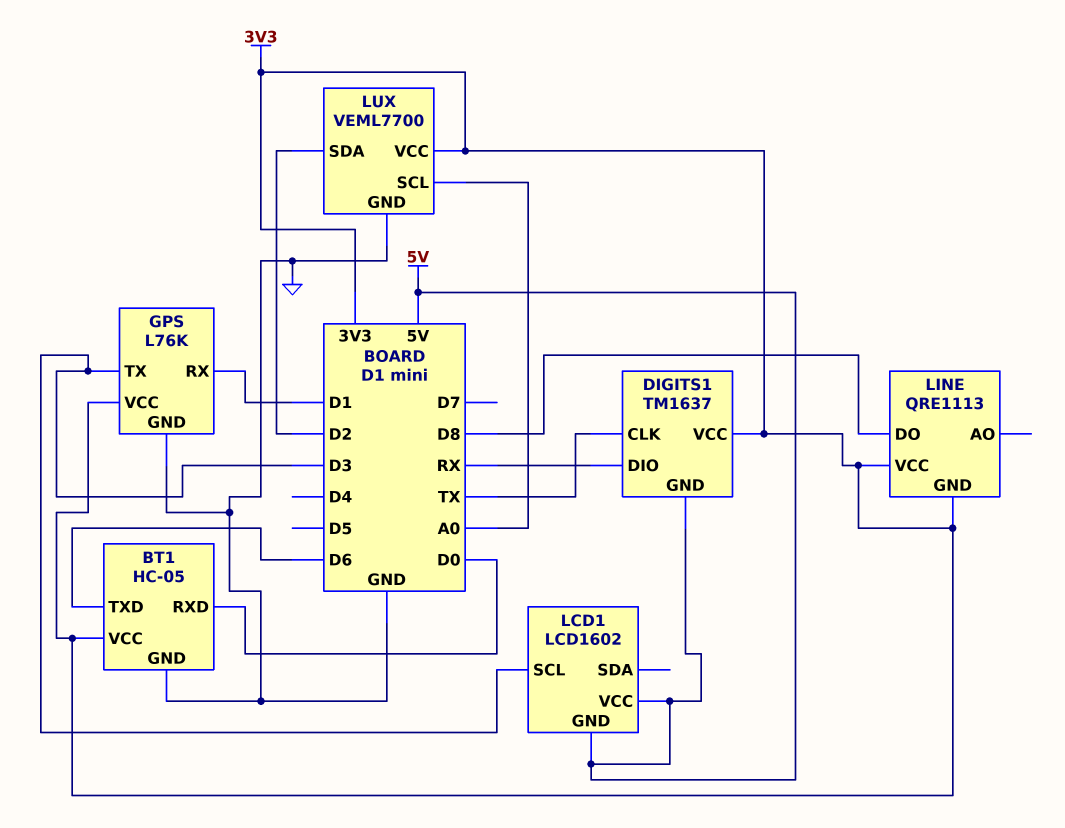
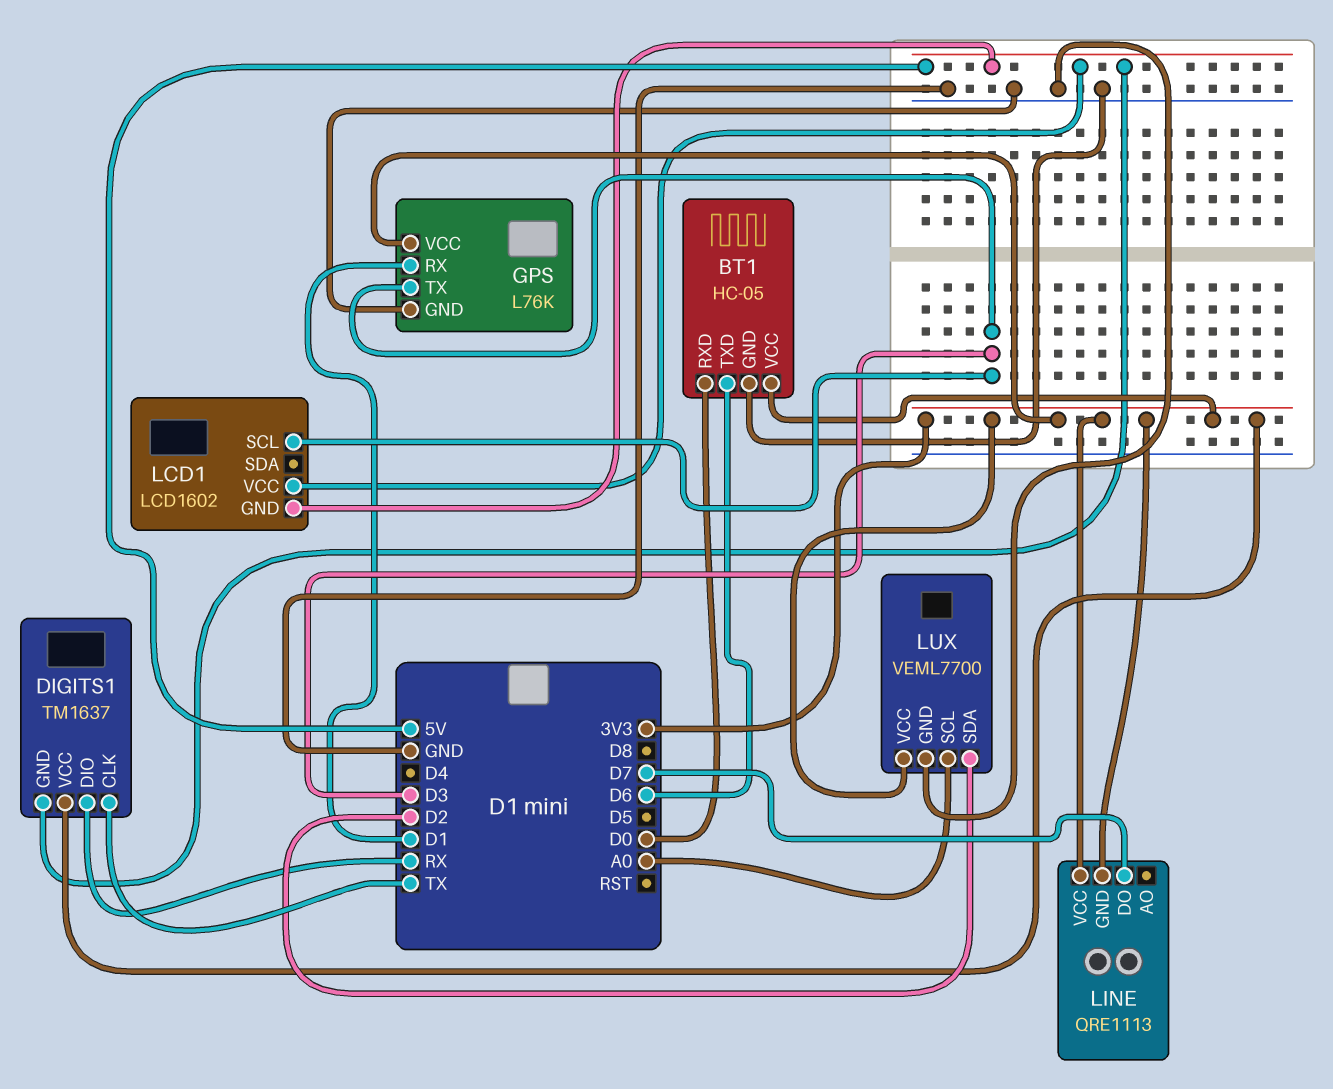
LINE pin DO: D8 -> D7

